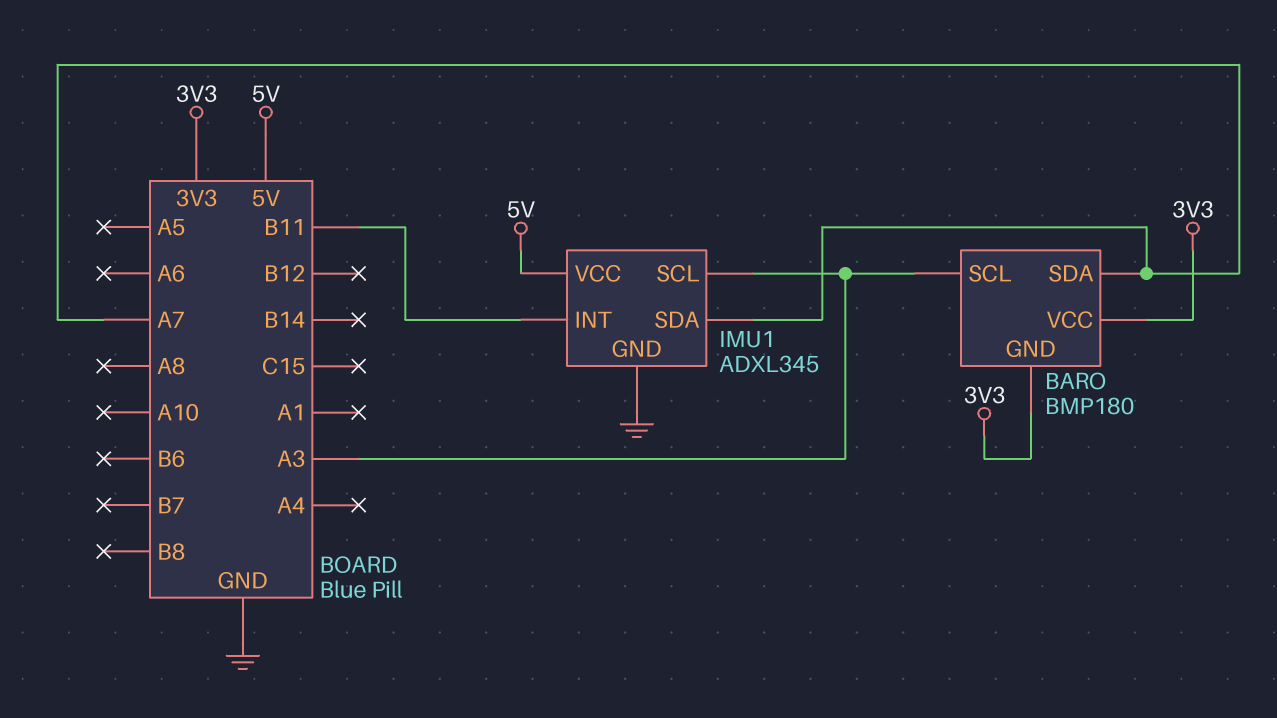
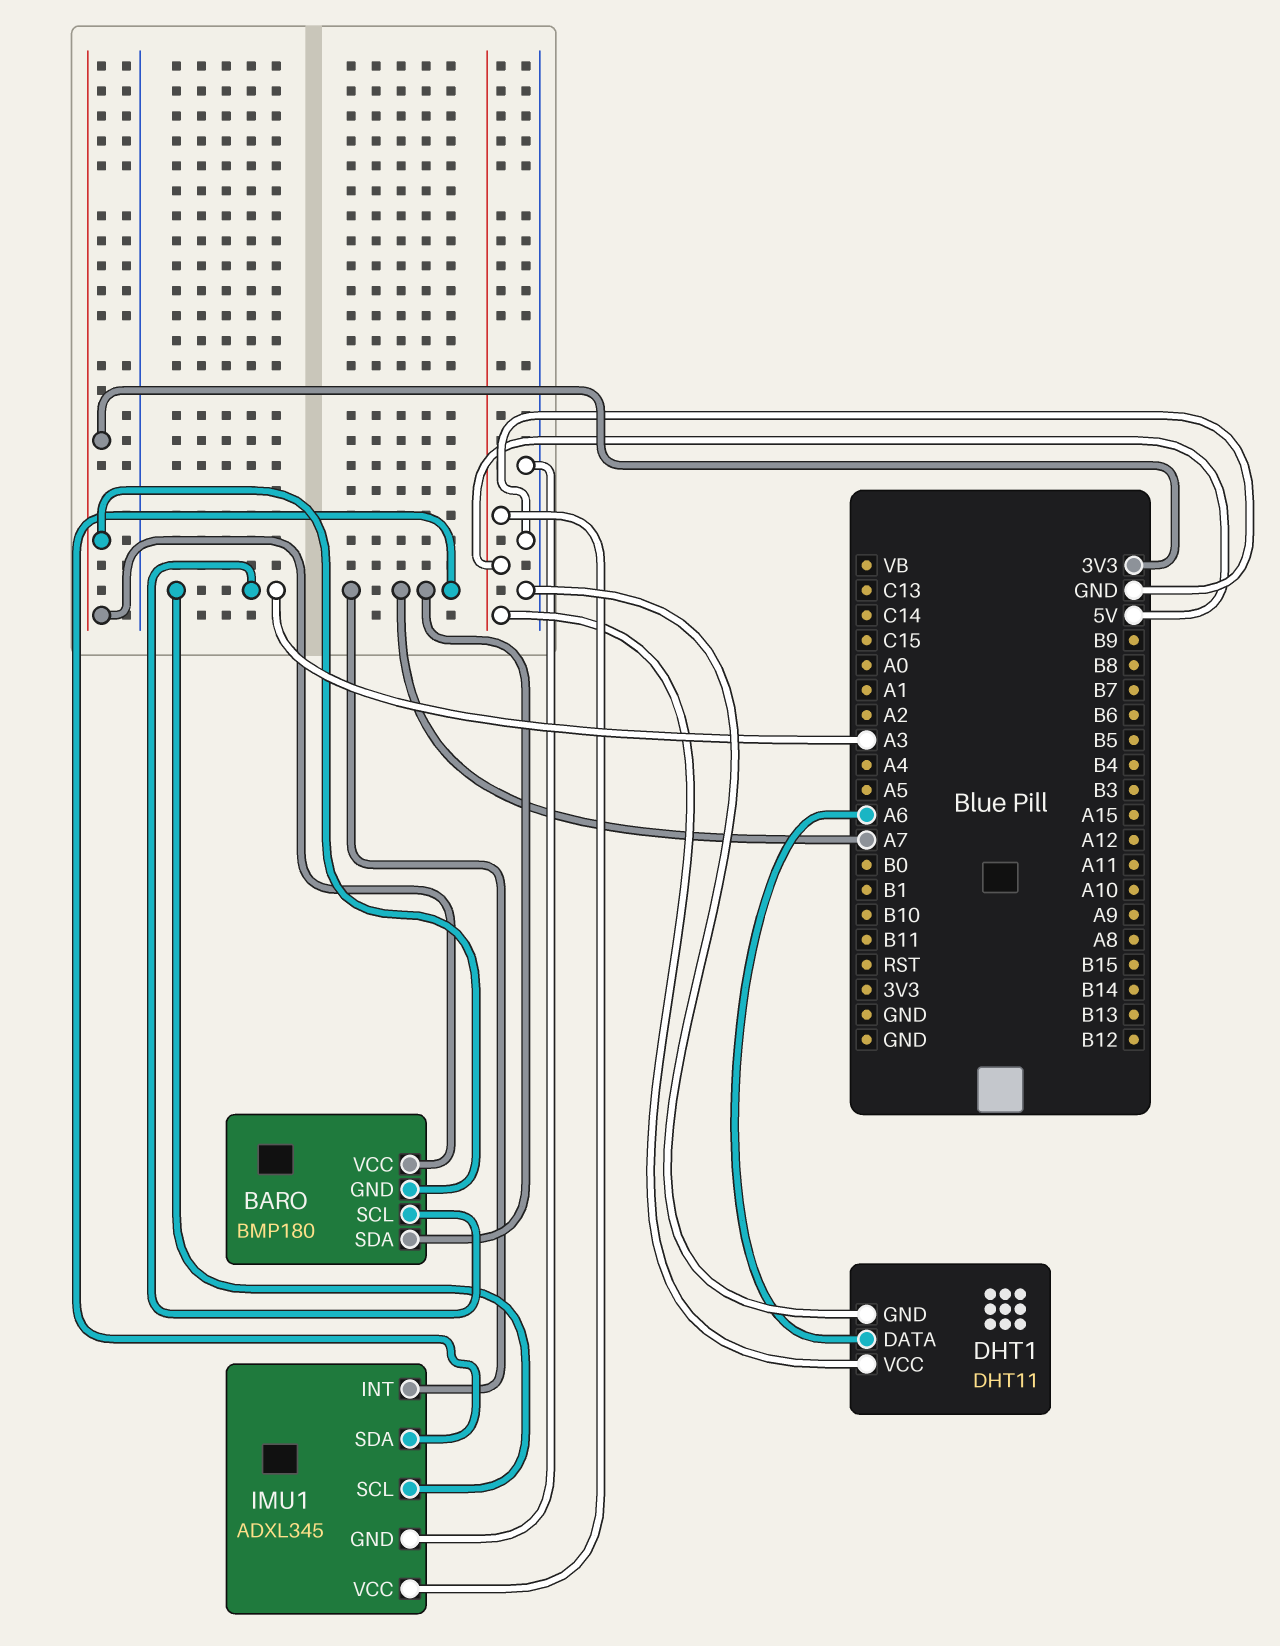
DHT1: none -> DHT11
DHT1 pin DATA: none -> A6
DHT1 pin GND: none -> GND
DHT1 pin VCC: none -> 5V
IMU1 pin INT: B11 -> A7

